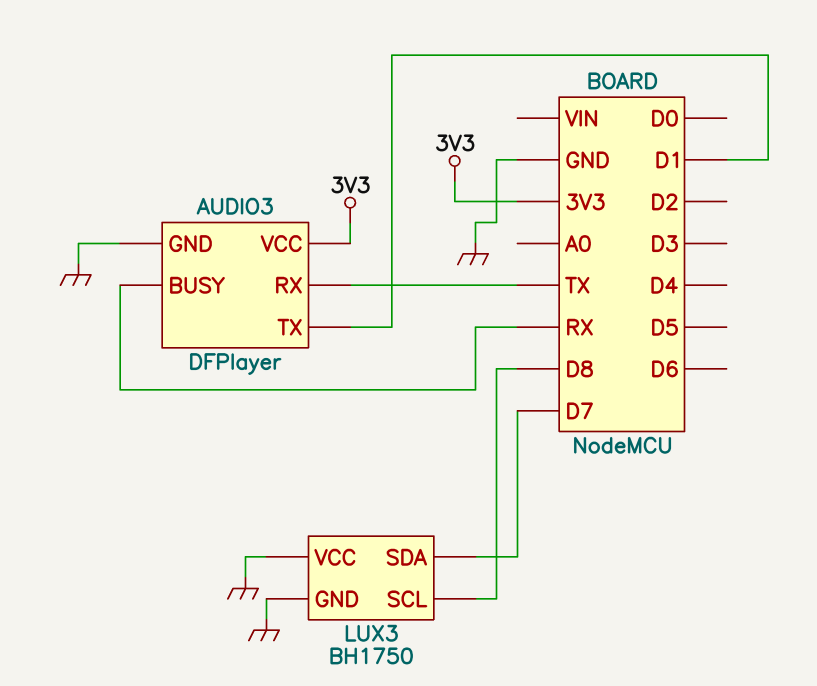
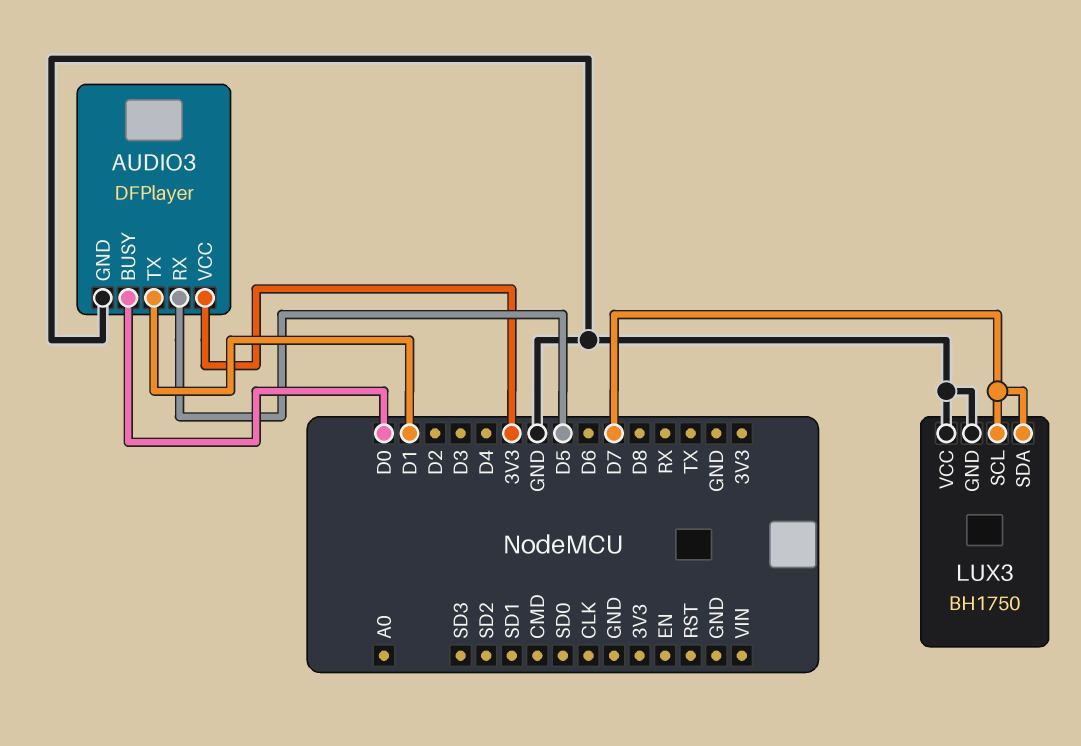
AUDIO3 pin BUSY: RX -> D0
AUDIO3 pin RX: TX -> D5
LUX3 pin SCL: D8 -> D7

